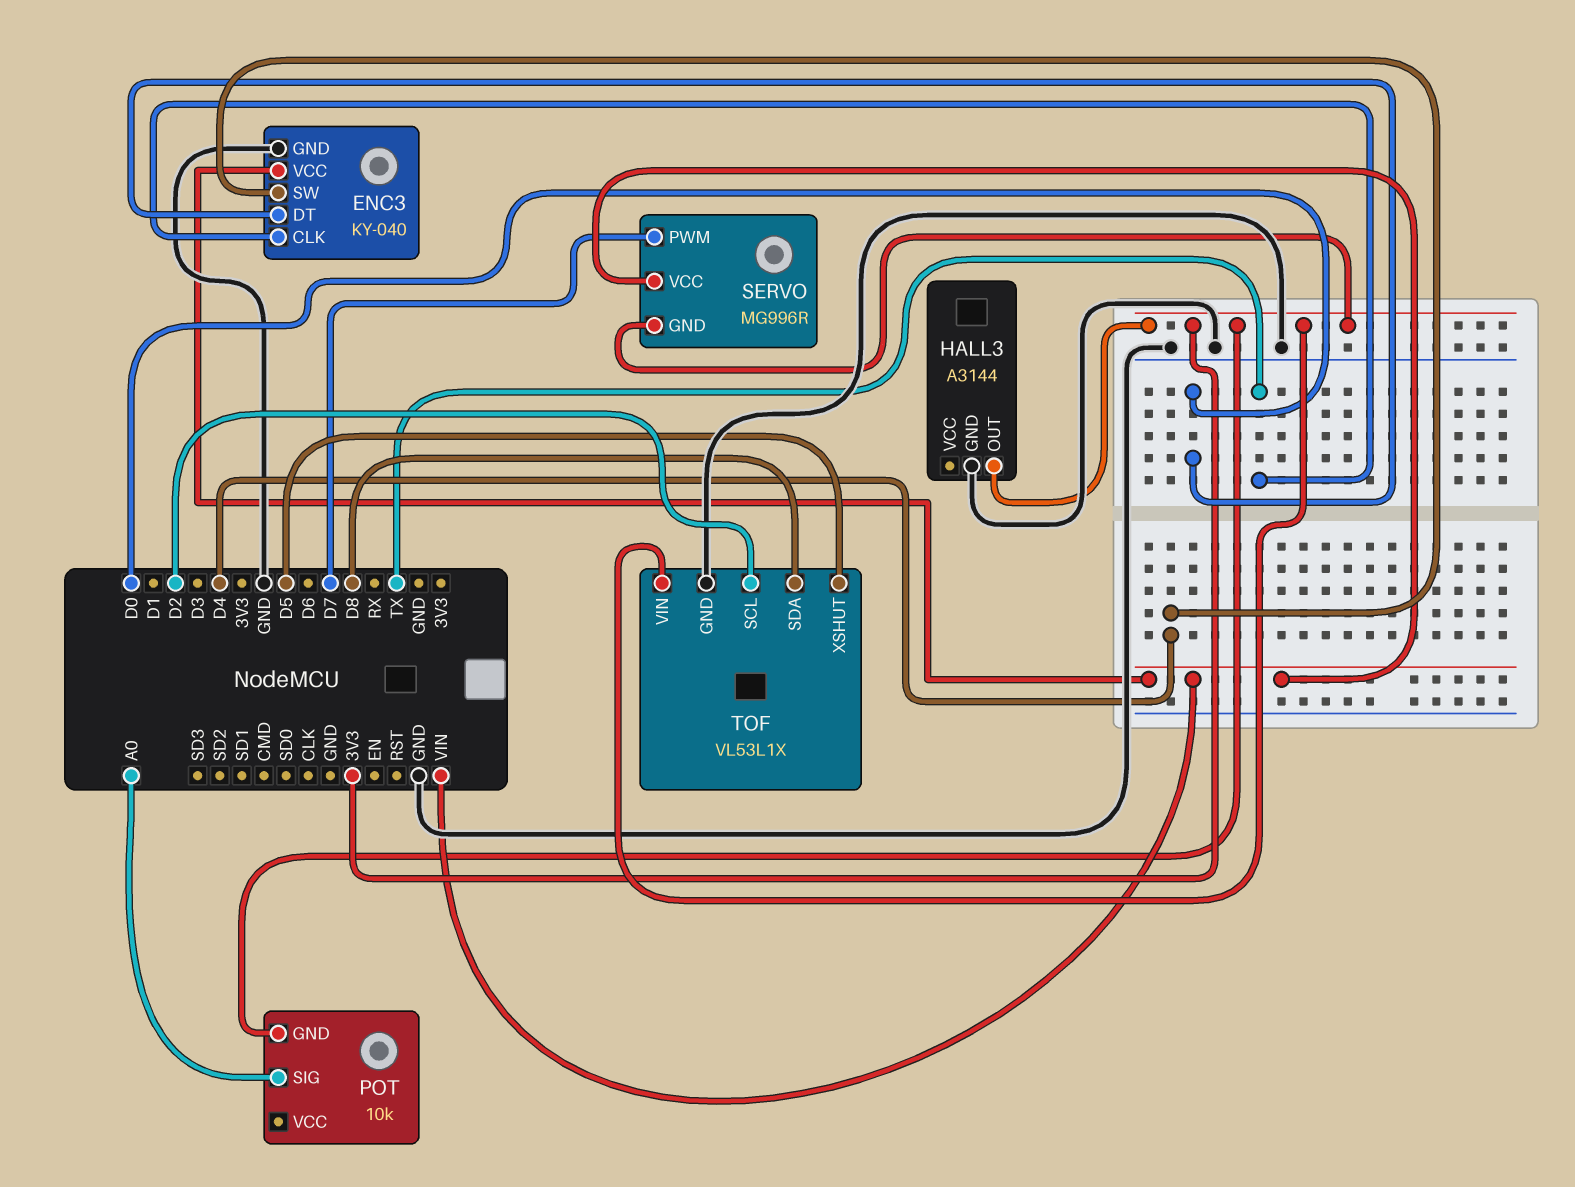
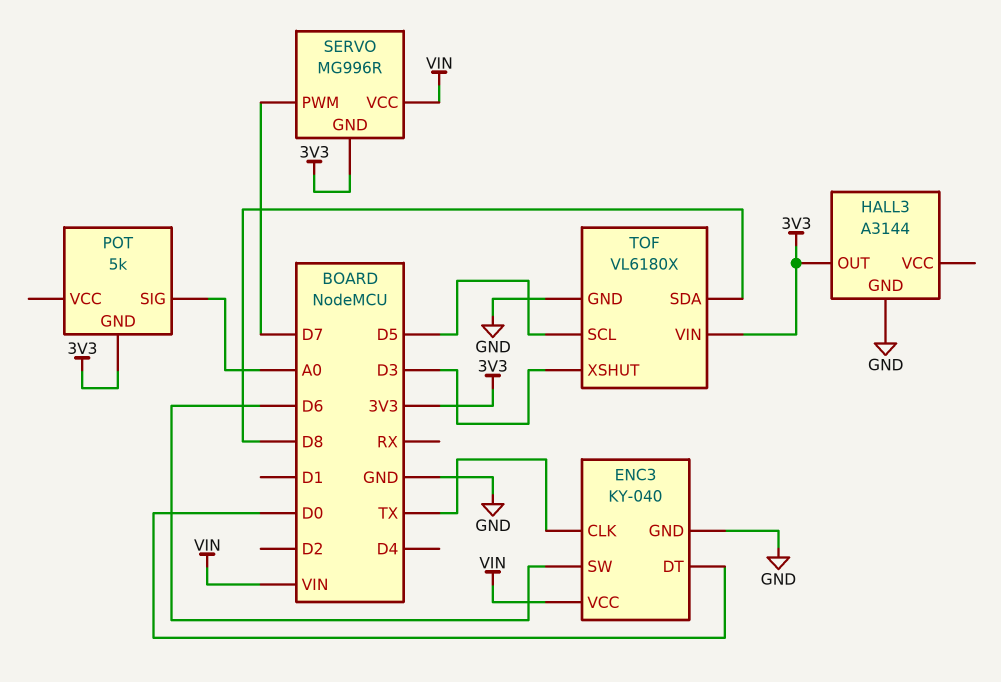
ENC3 pin SW: D4 -> D6
POT: 10k -> 5k
TOF: VL53L1X -> VL6180X
TOF pin SCL: D2 -> D5
TOF pin XSHUT: D5 -> D3

